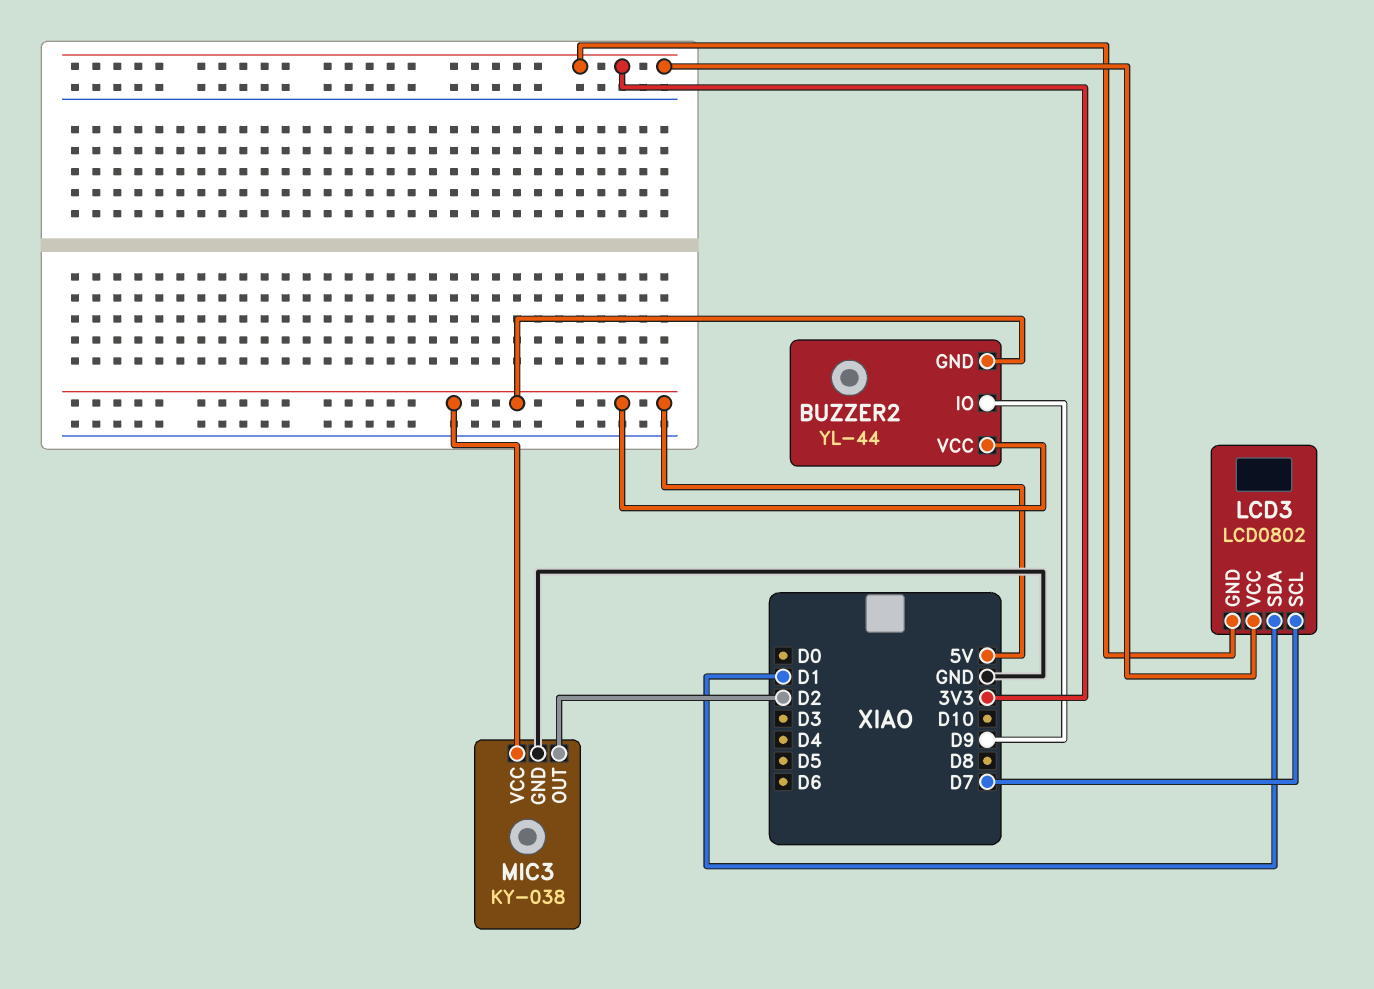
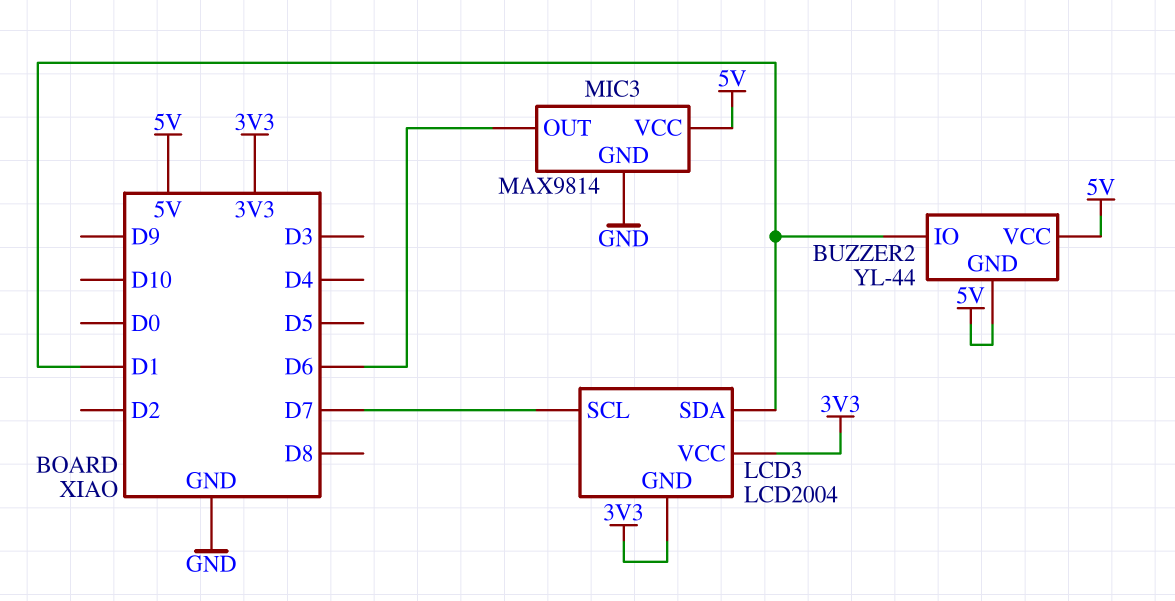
BUZZER2 pin IO: D9 -> D1
LCD3: LCD0802 -> LCD2004
MIC3: KY-038 -> MAX9814
MIC3 pin OUT: D2 -> D6

